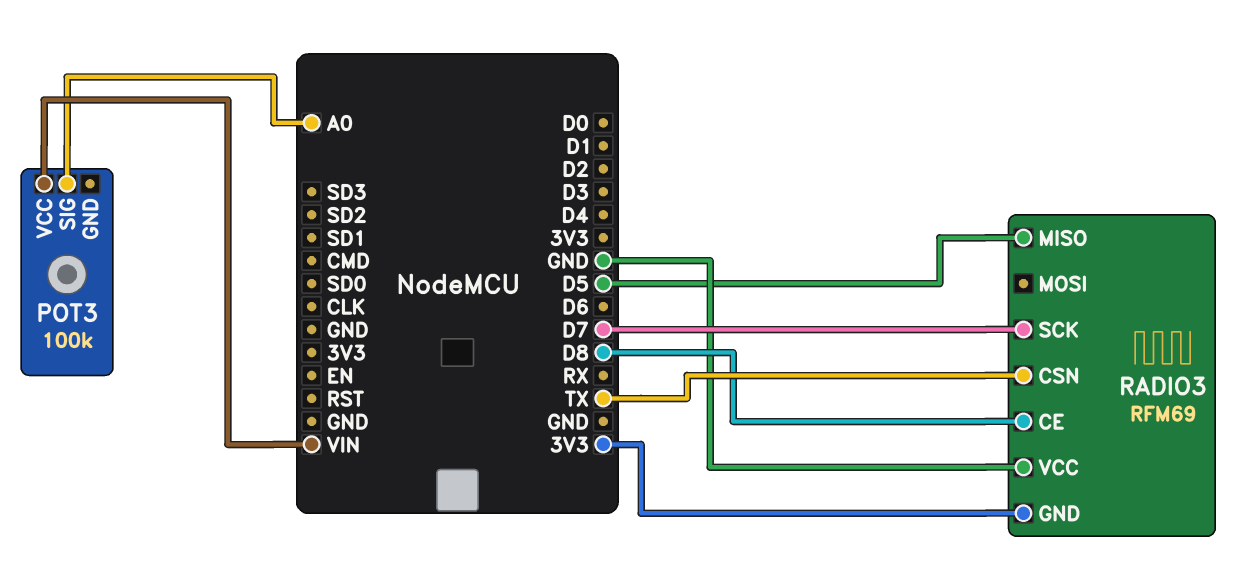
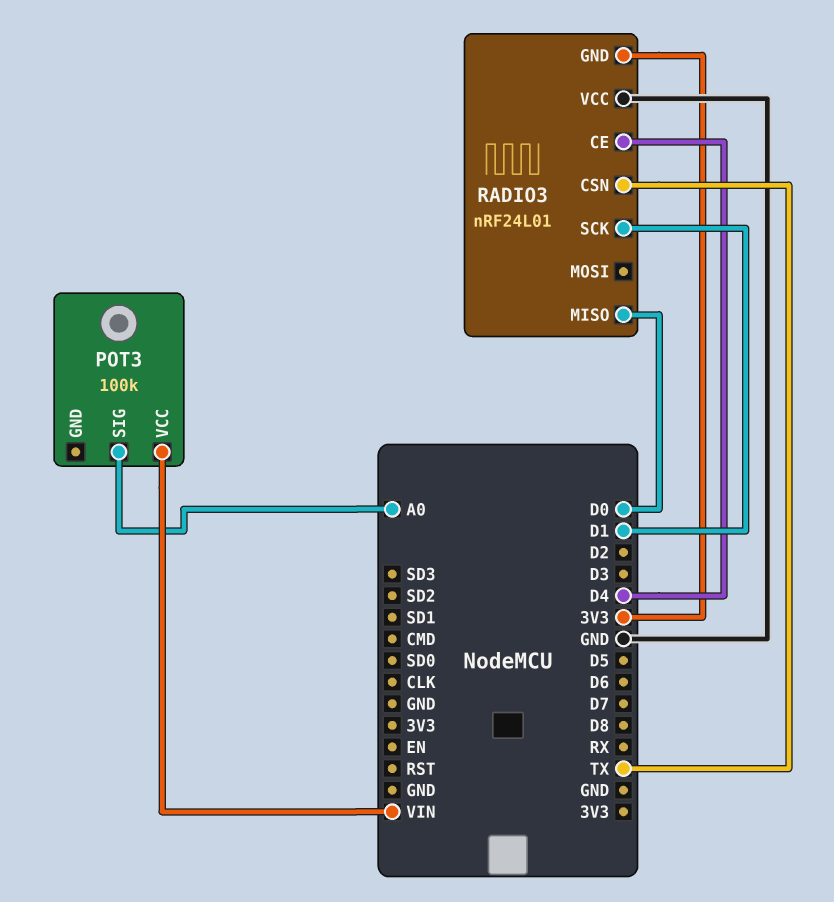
RADIO3: RFM69 -> nRF24L01
RADIO3 pin CE: D8 -> D4
RADIO3 pin MISO: D5 -> D0
RADIO3 pin SCK: D7 -> D1

